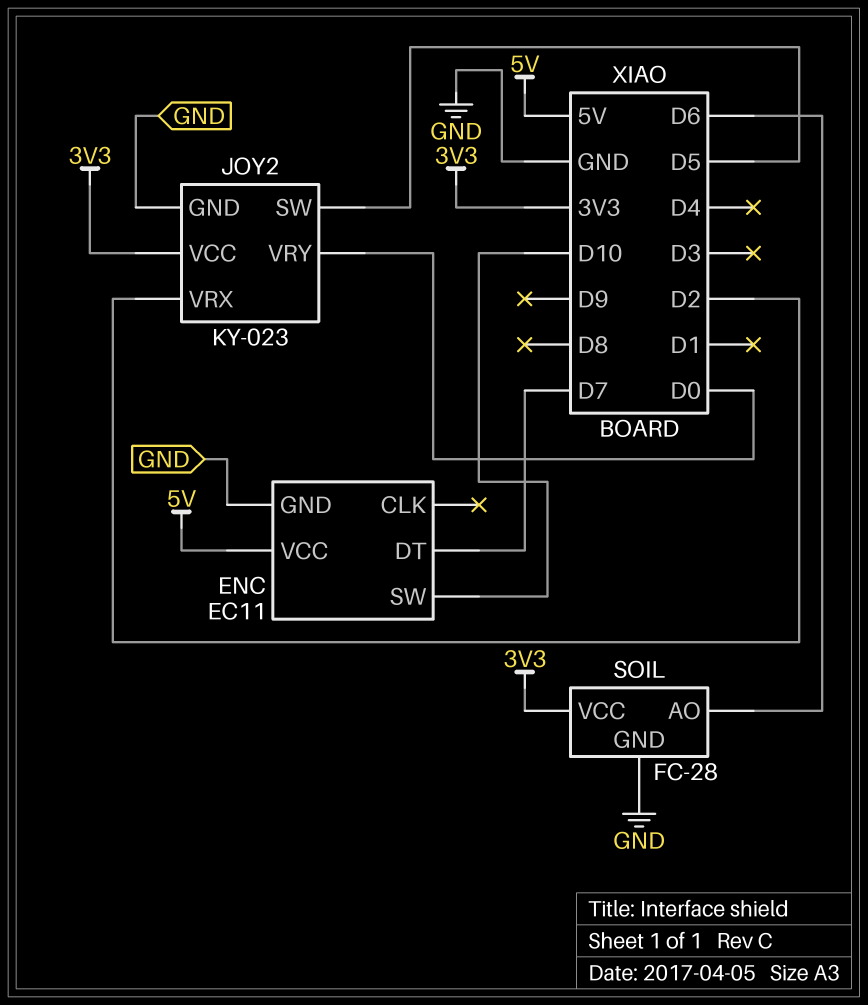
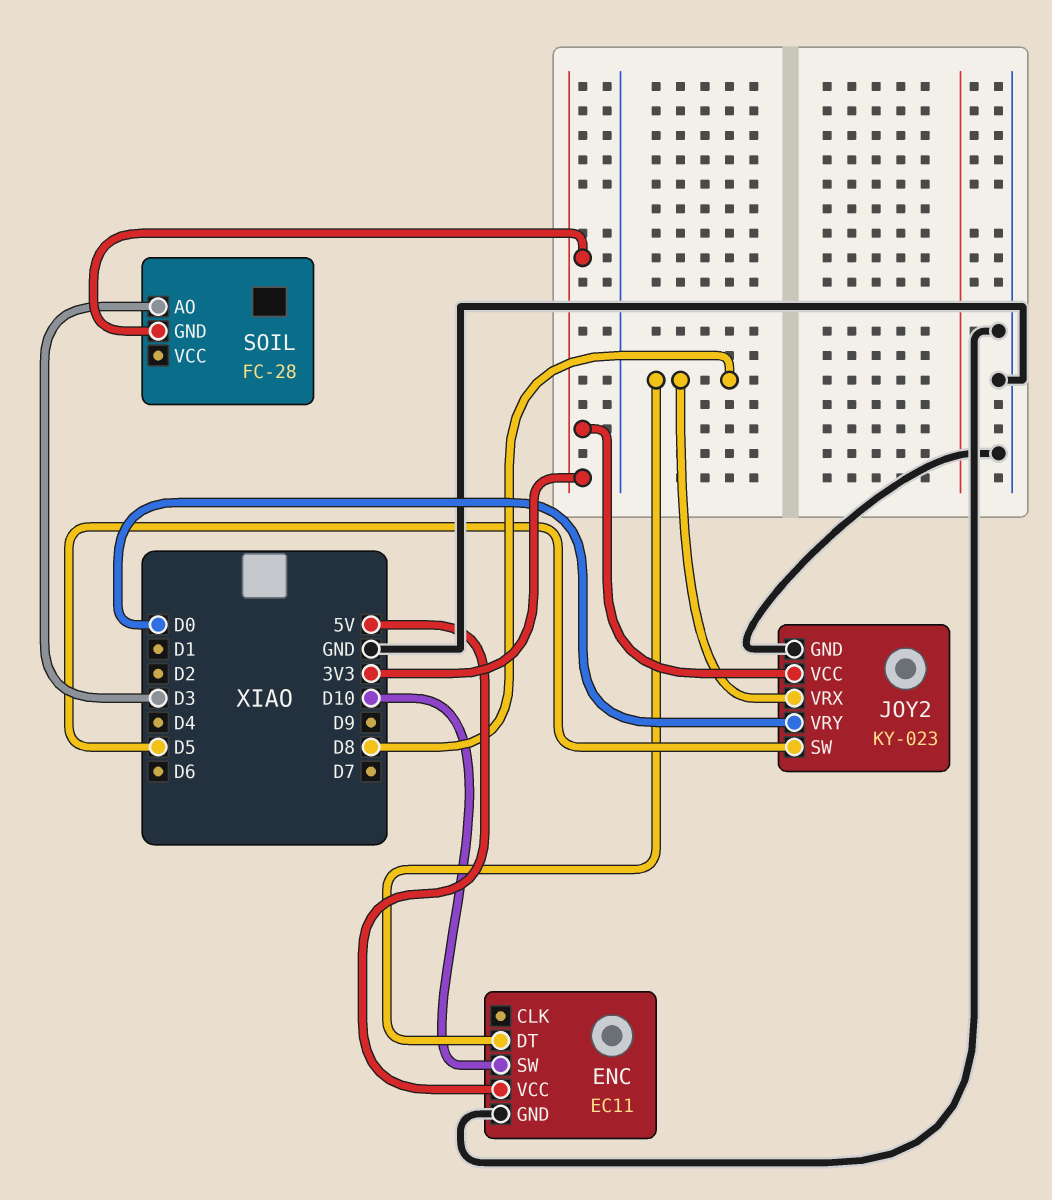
ENC pin DT: D7 -> D8
JOY2 pin VRX: D2 -> D8
SOIL pin AO: D6 -> D3
SOIL pin GND: GND -> 3V3
SOIL pin VCC: 3V3 -> none

